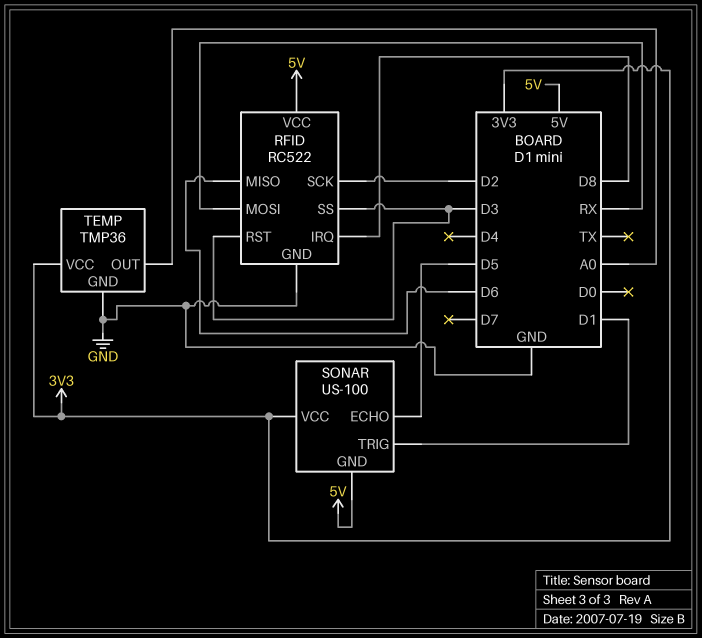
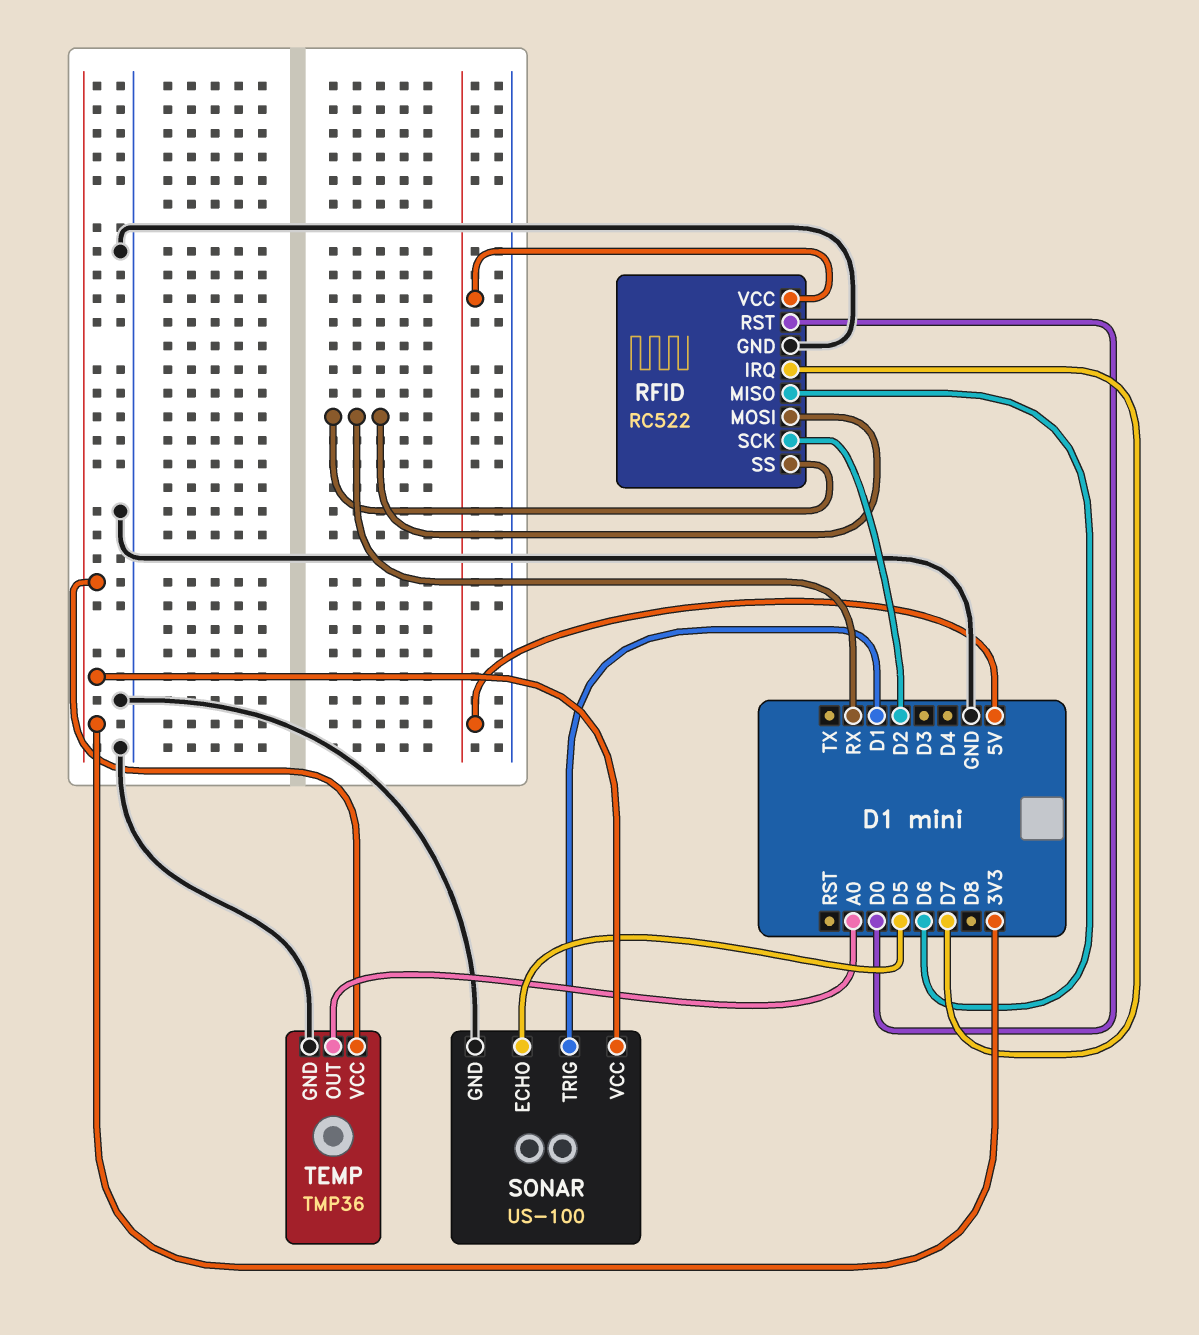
RFID pin IRQ: D8 -> D7
RFID pin RST: D3 -> D0
RFID pin SS: D3 -> RX
SONAR pin GND: 5V -> GND

